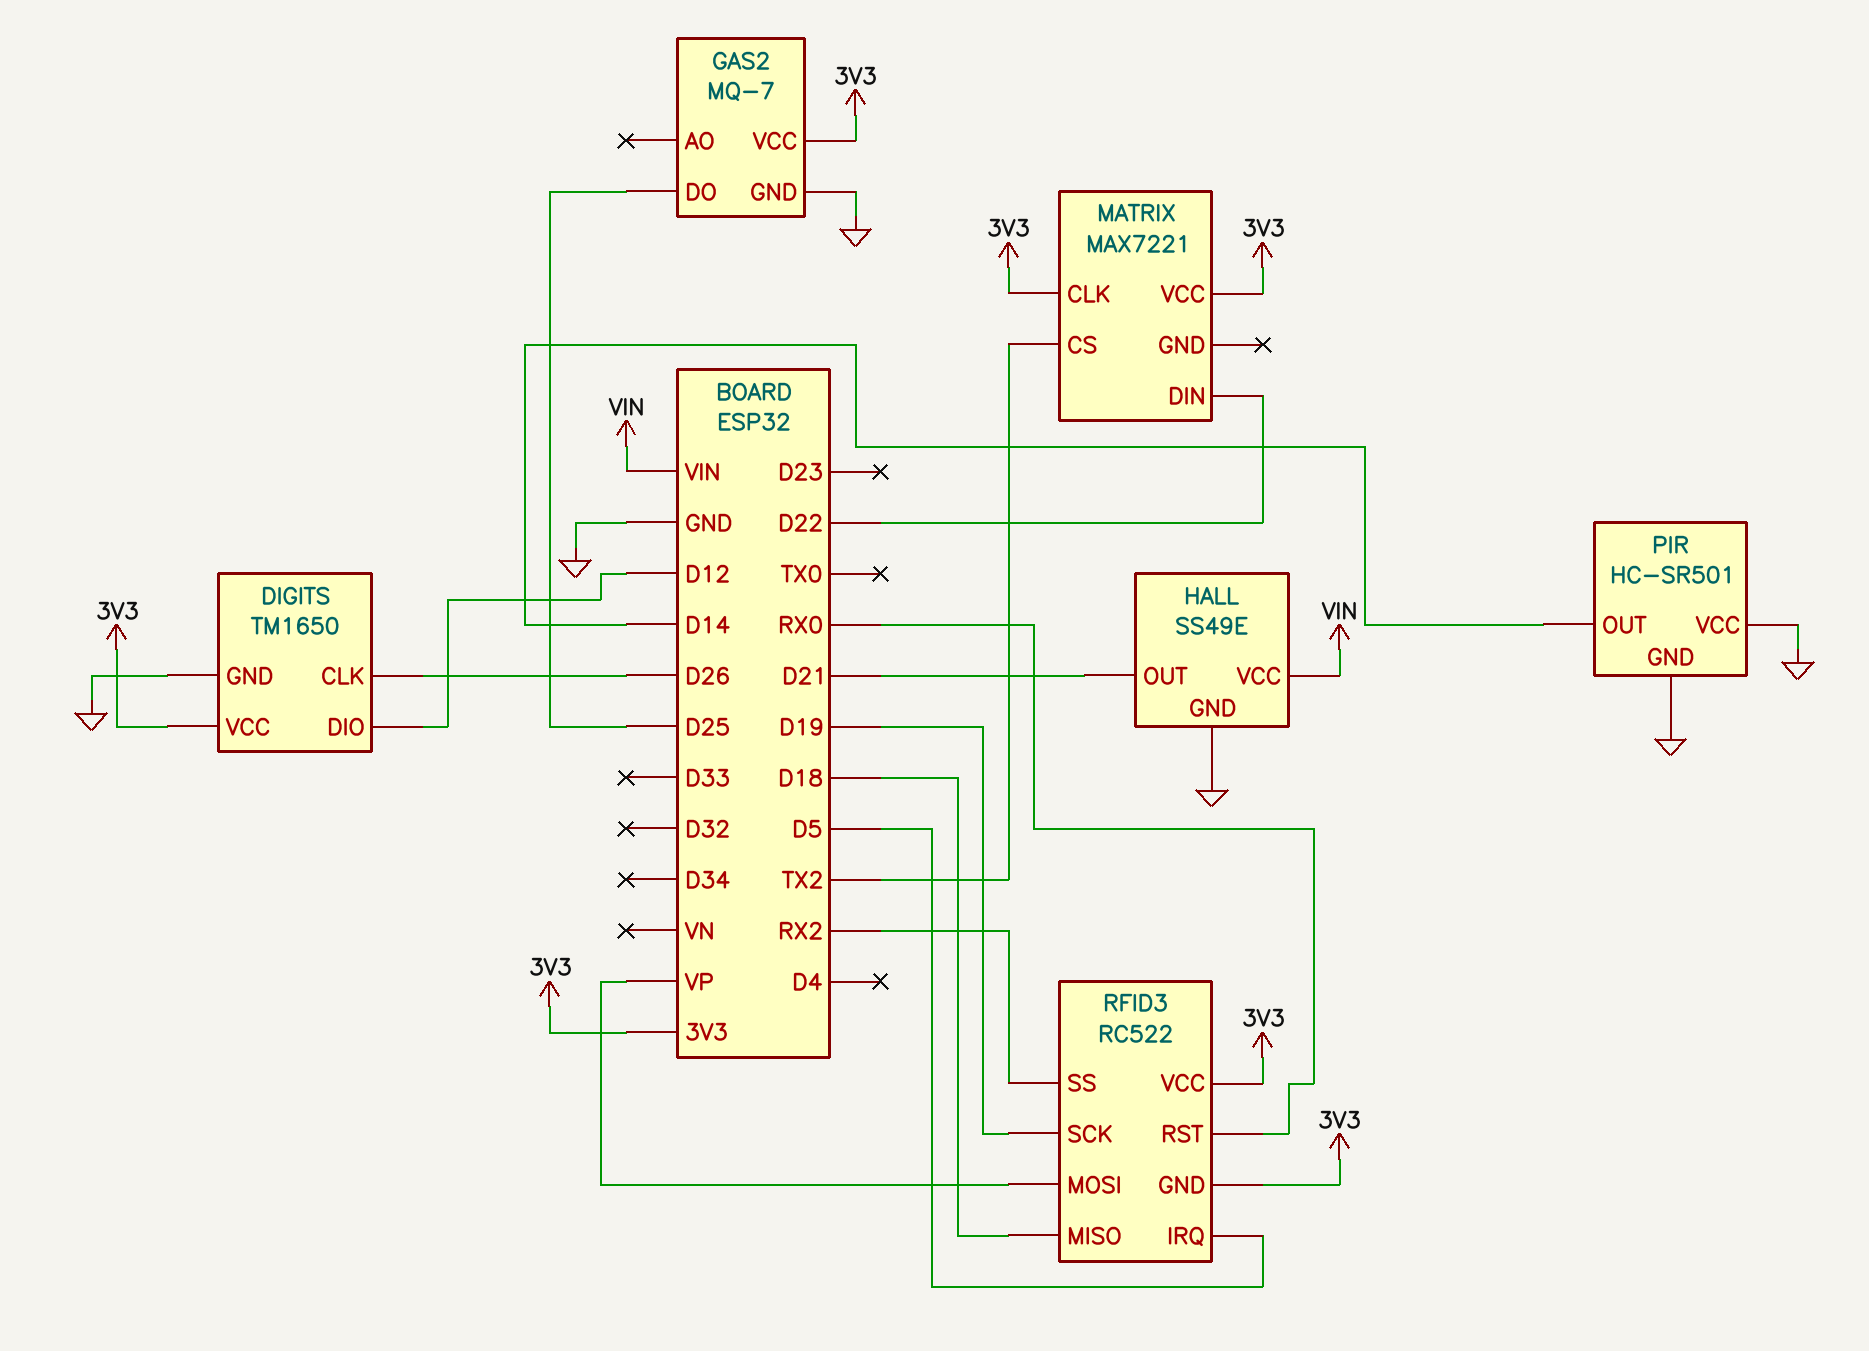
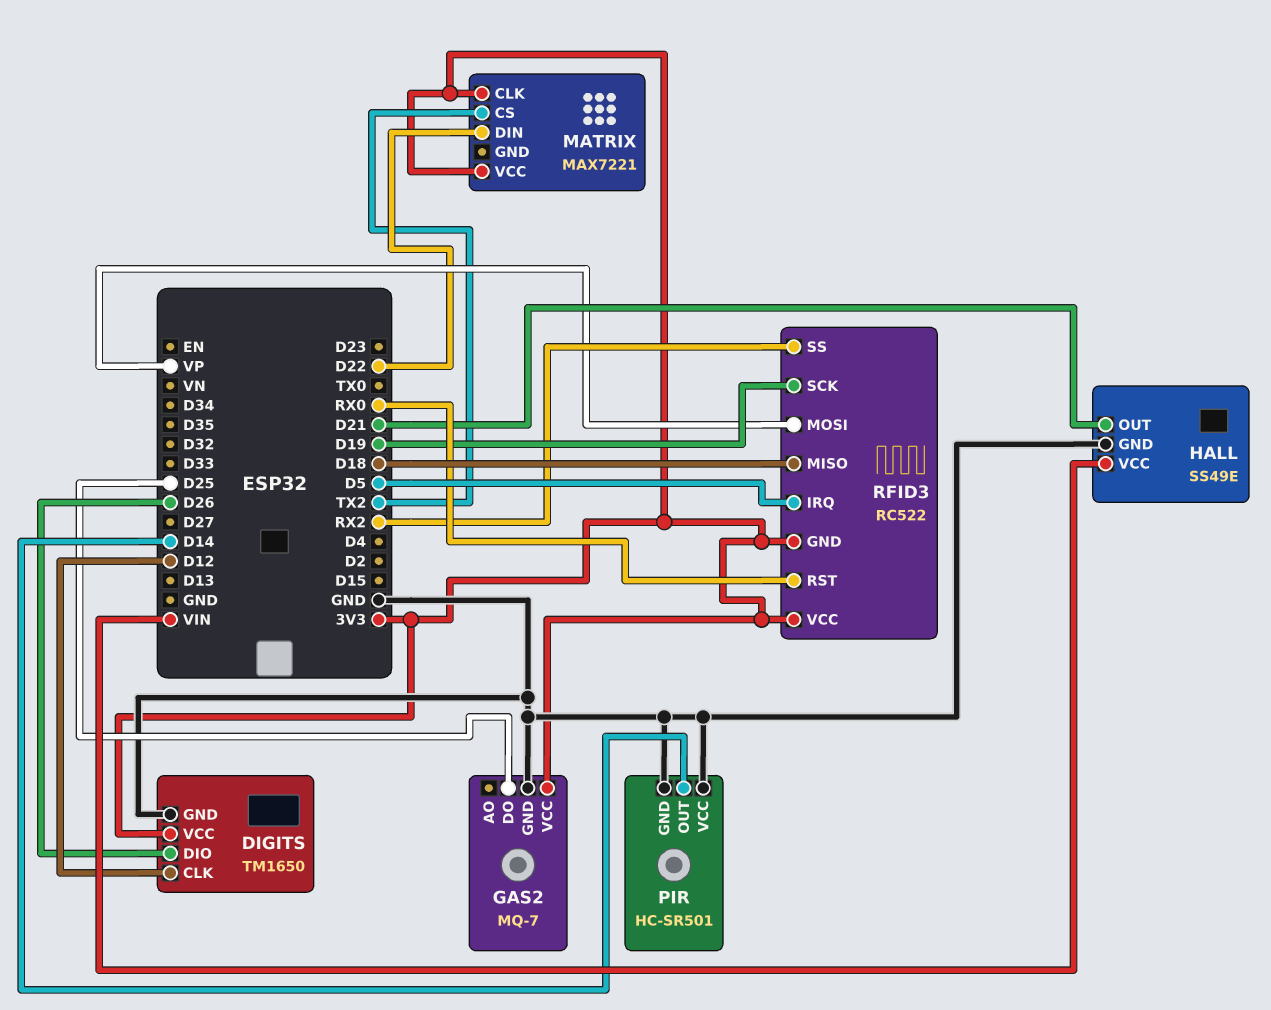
DIGITS pin CLK: D26 -> D12
DIGITS pin DIO: D12 -> D26

